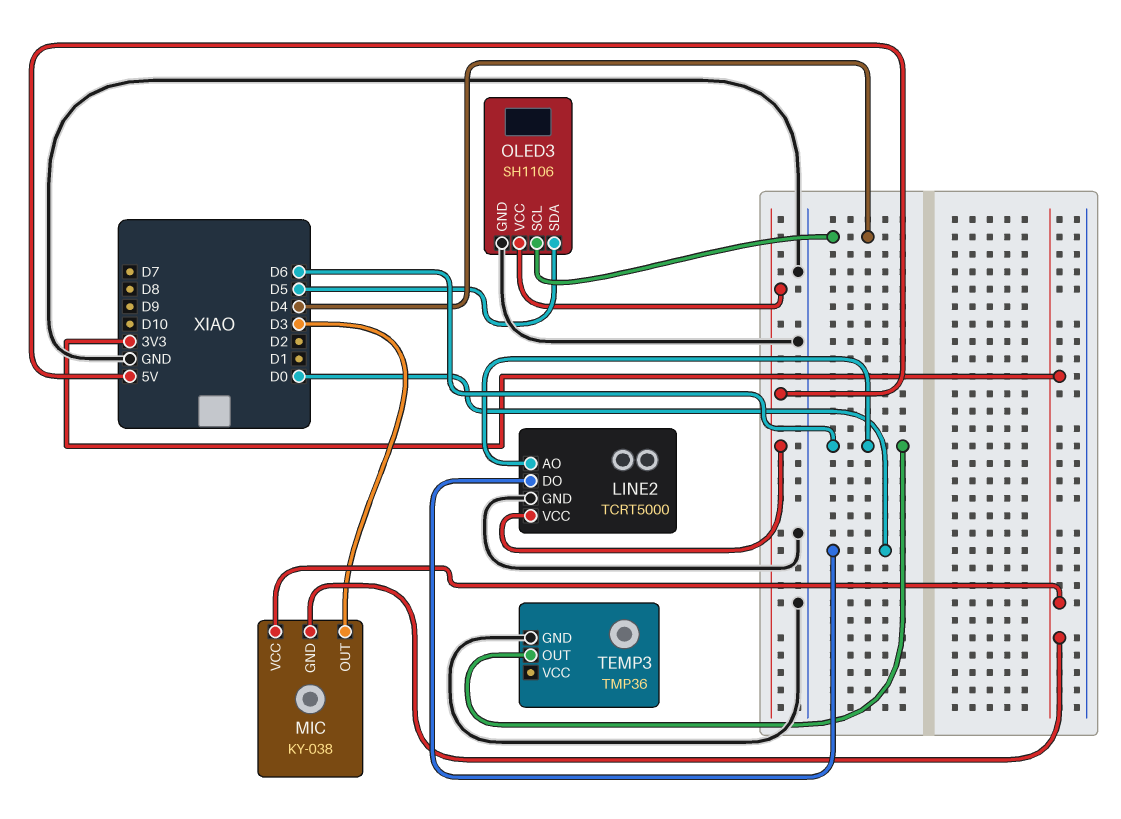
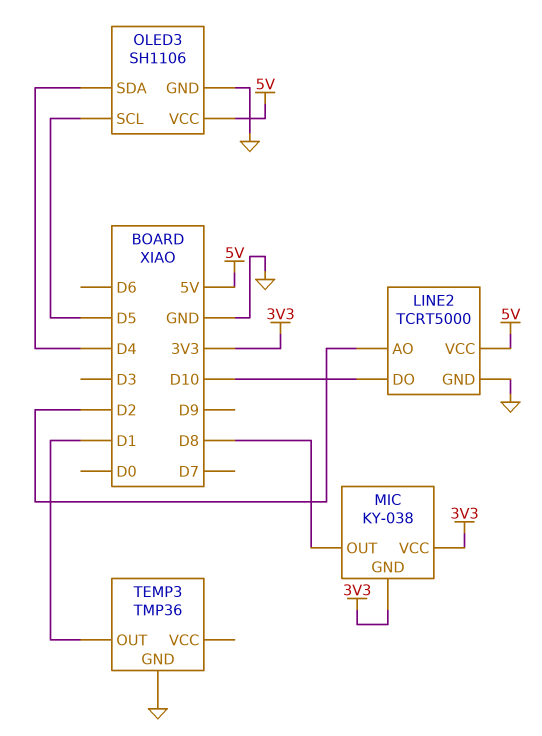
LINE2 pin AO: D6 -> D2
LINE2 pin DO: D0 -> D10
MIC pin OUT: D3 -> D8
OLED3 pin SCL: D4 -> D5
OLED3 pin SDA: D5 -> D4
TEMP3 pin OUT: D6 -> D1

